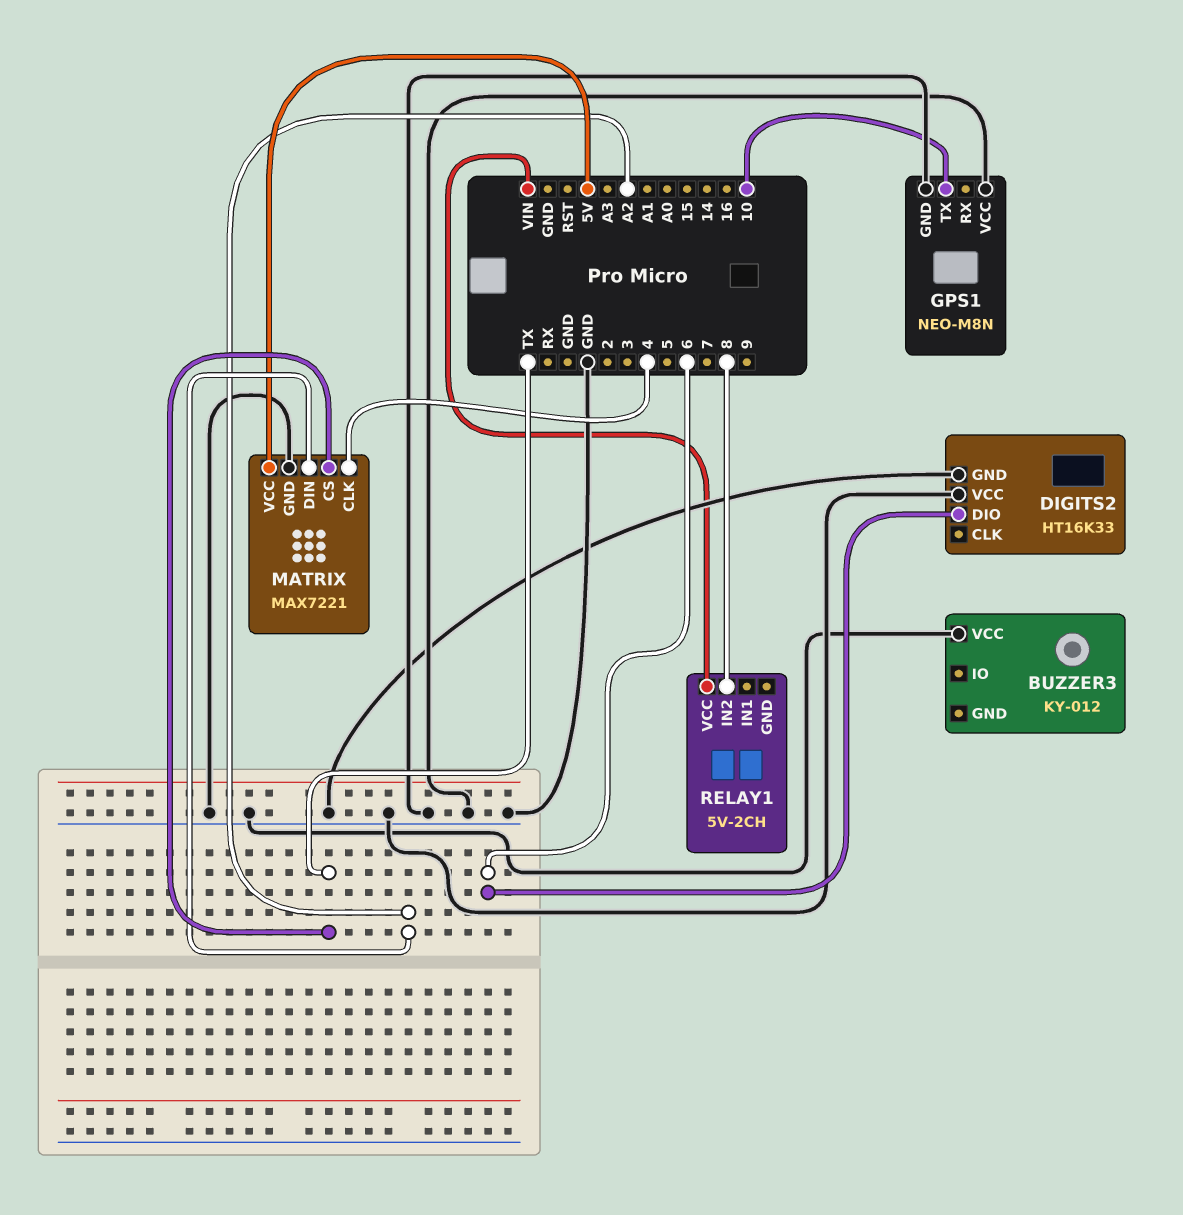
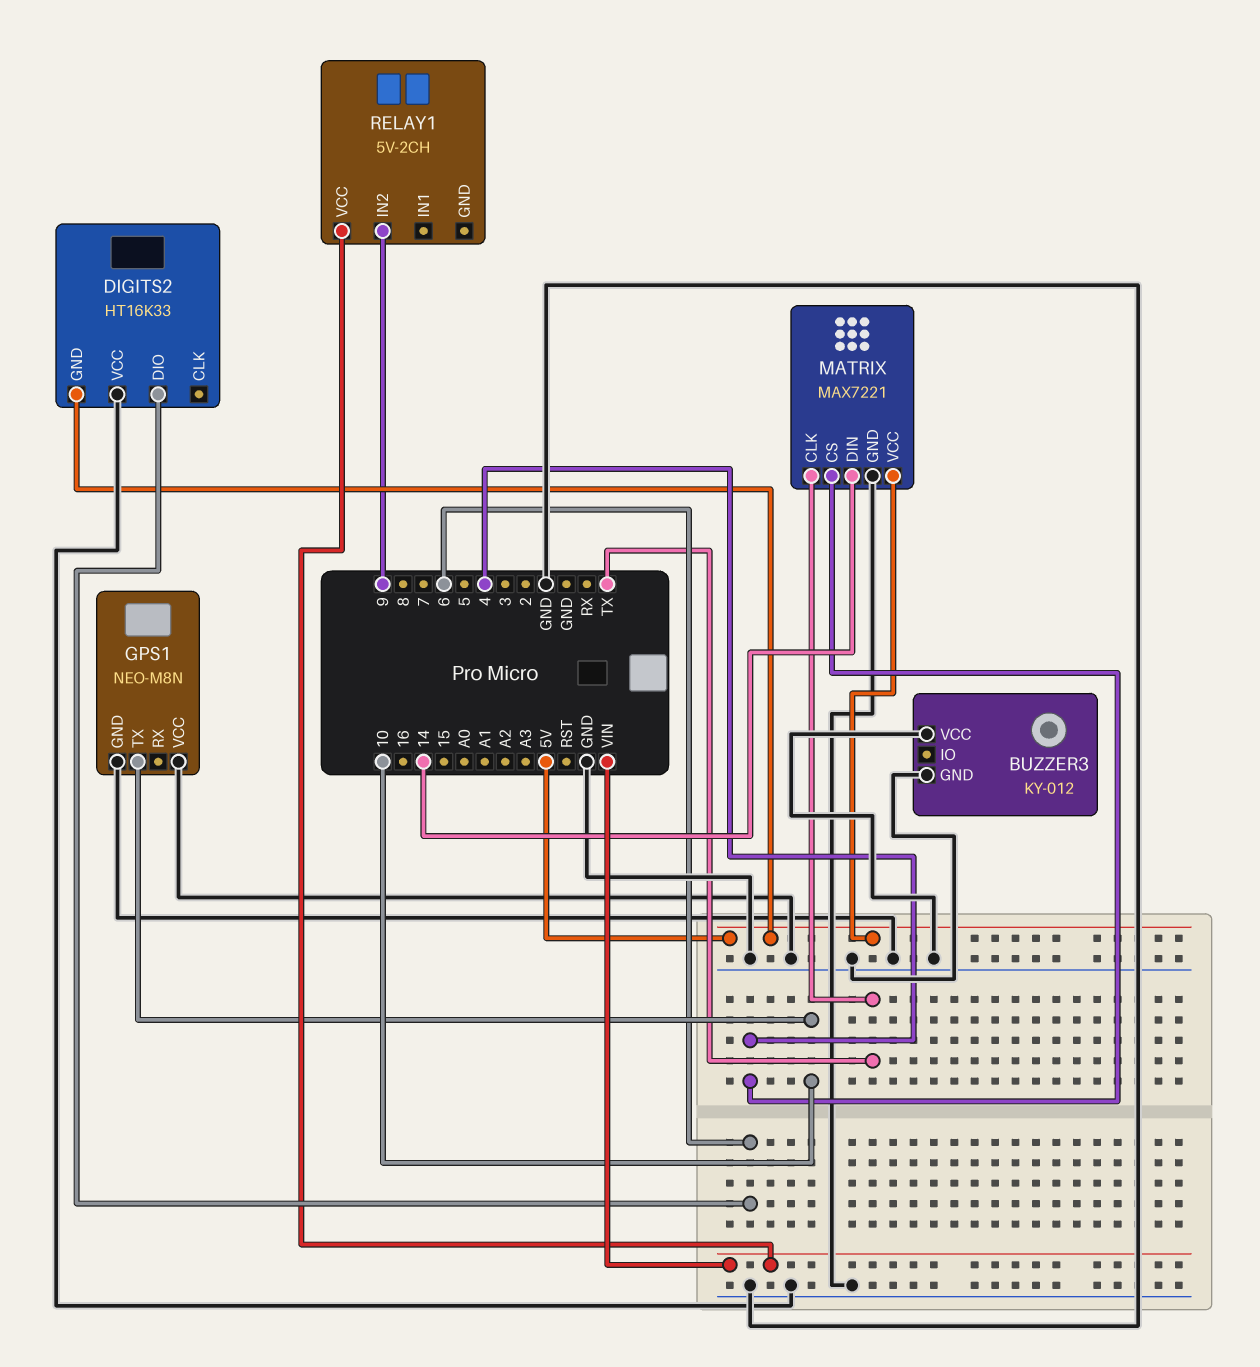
BUZZER3 pin GND: none -> GND
DIGITS2 pin GND: GND -> 5V
MATRIX pin CLK: 4 -> TX
MATRIX pin CS: TX -> 4
MATRIX pin DIN: A2 -> 14
RELAY1 pin IN2: 8 -> 9

